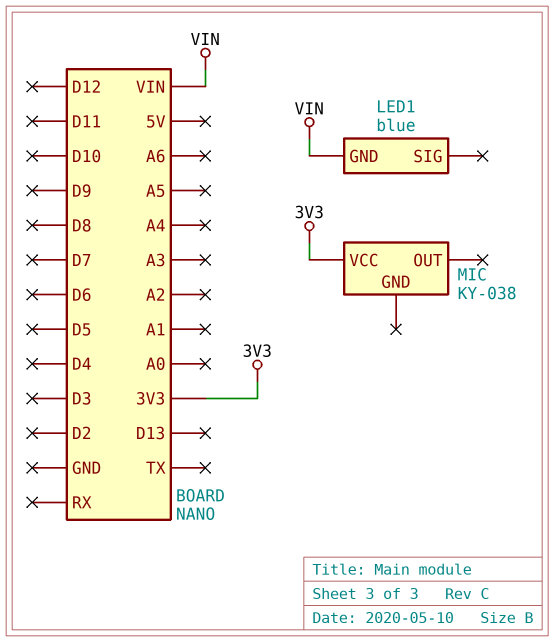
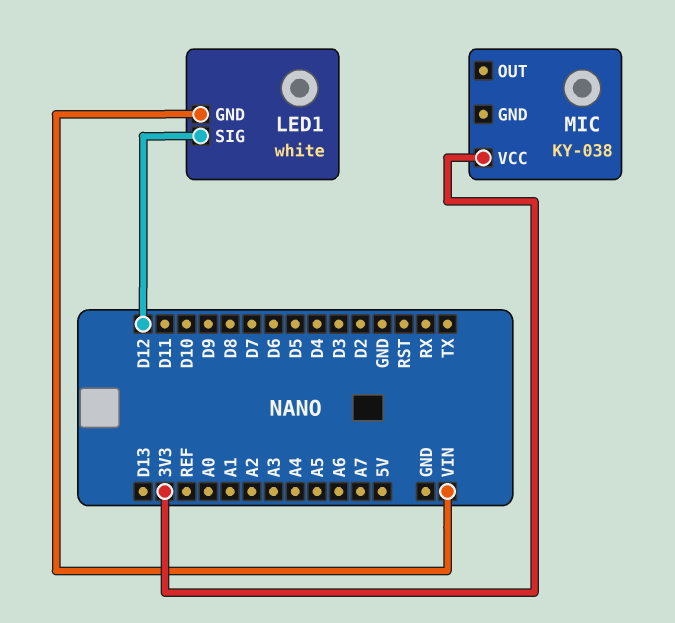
LED1: blue -> white
LED1 pin SIG: none -> D12

